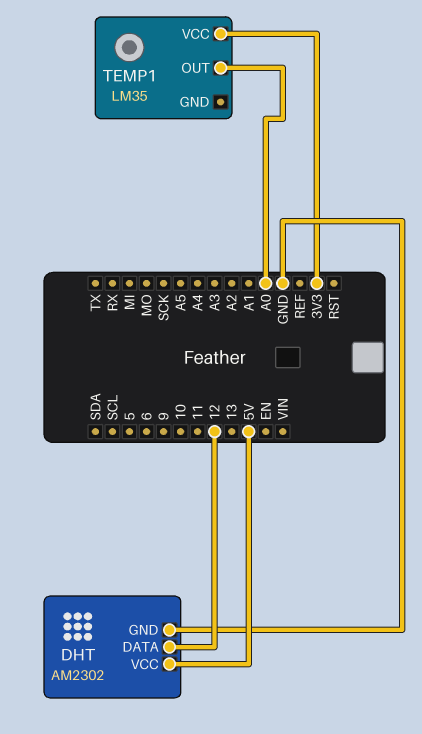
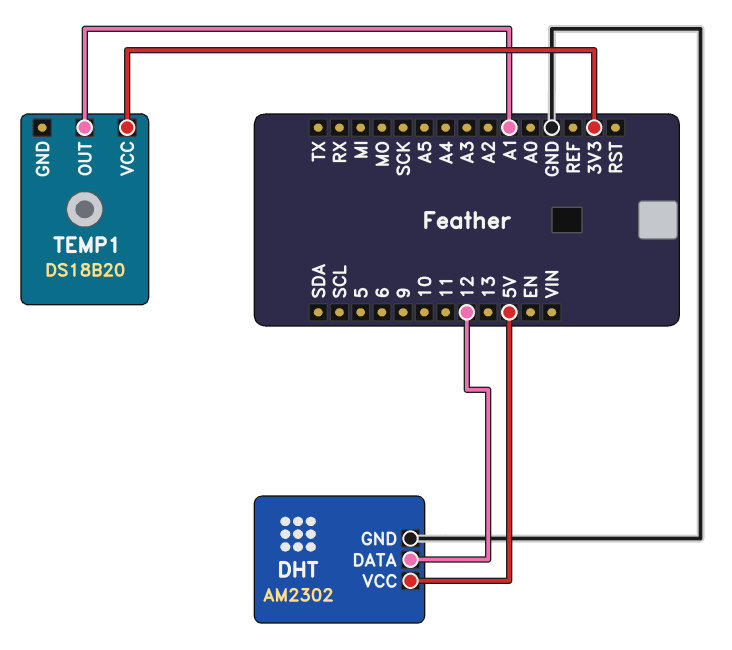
TEMP1: LM35 -> DS18B20
TEMP1 pin OUT: A0 -> A1

